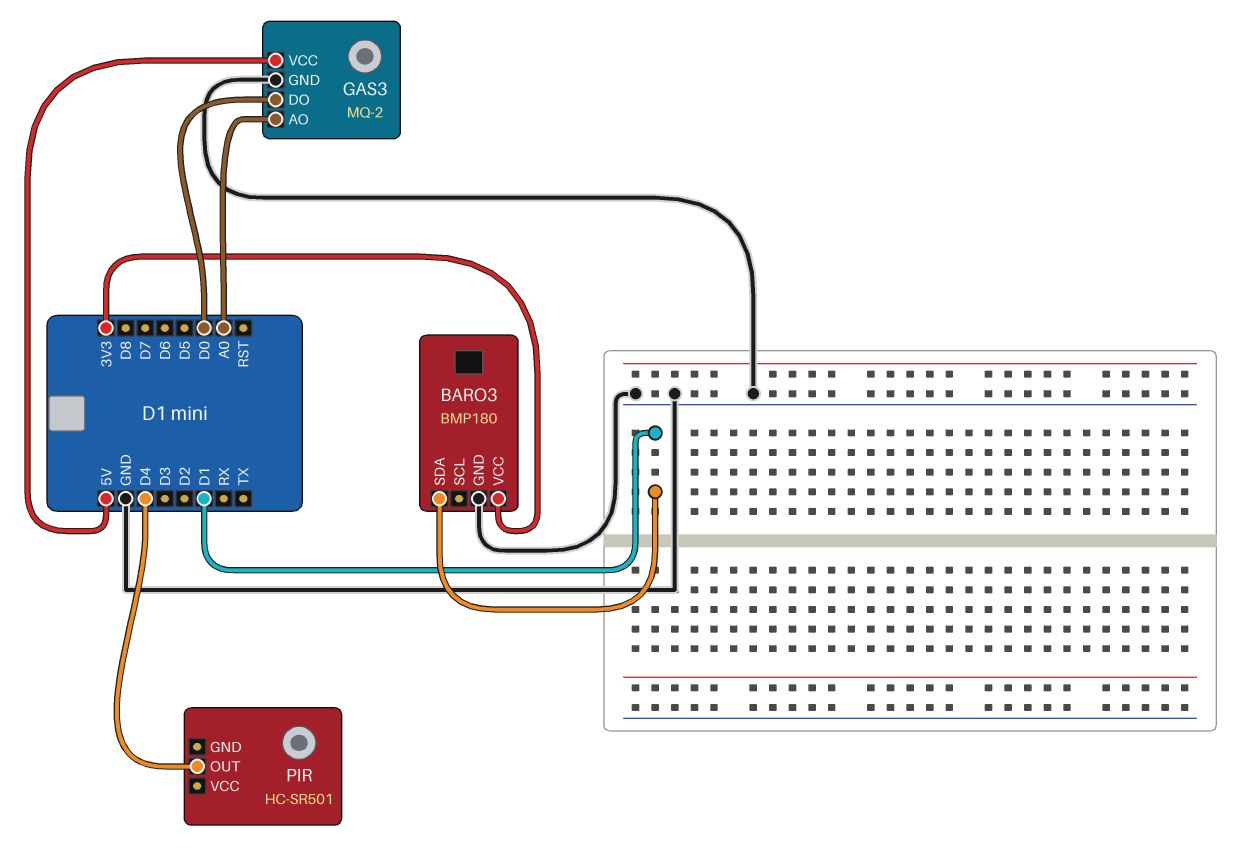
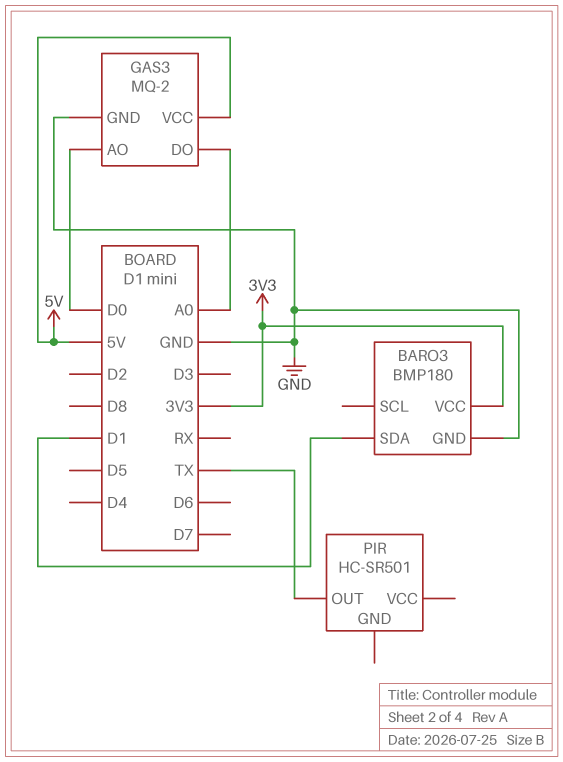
GAS3 pin AO: A0 -> D0
GAS3 pin DO: D0 -> A0
PIR pin OUT: D4 -> TX

